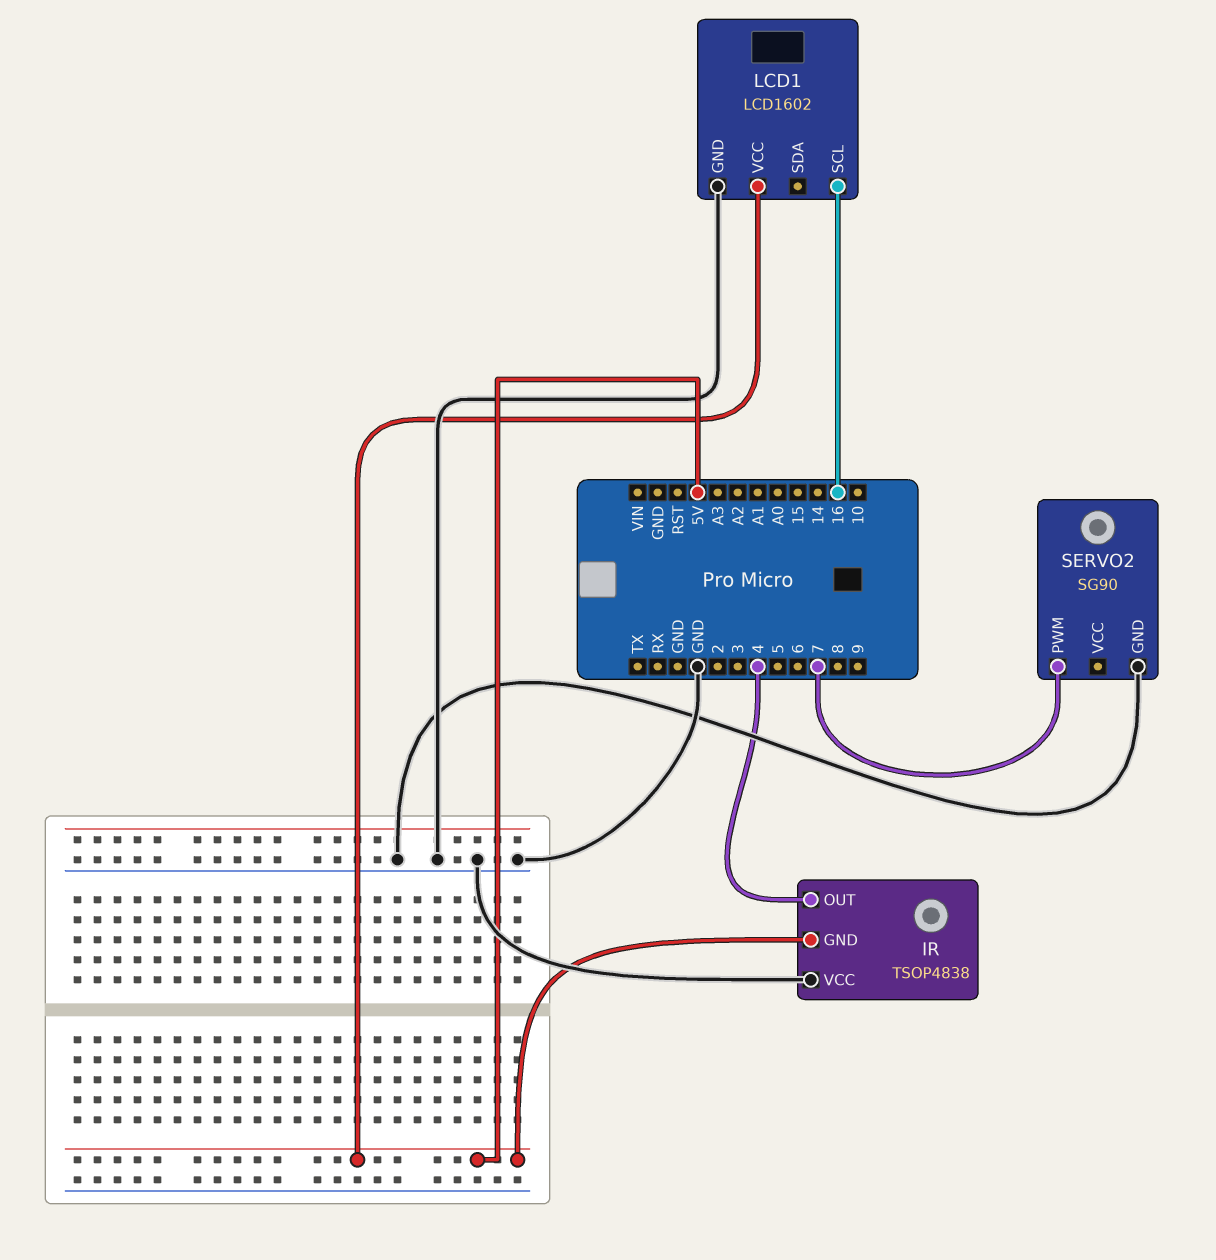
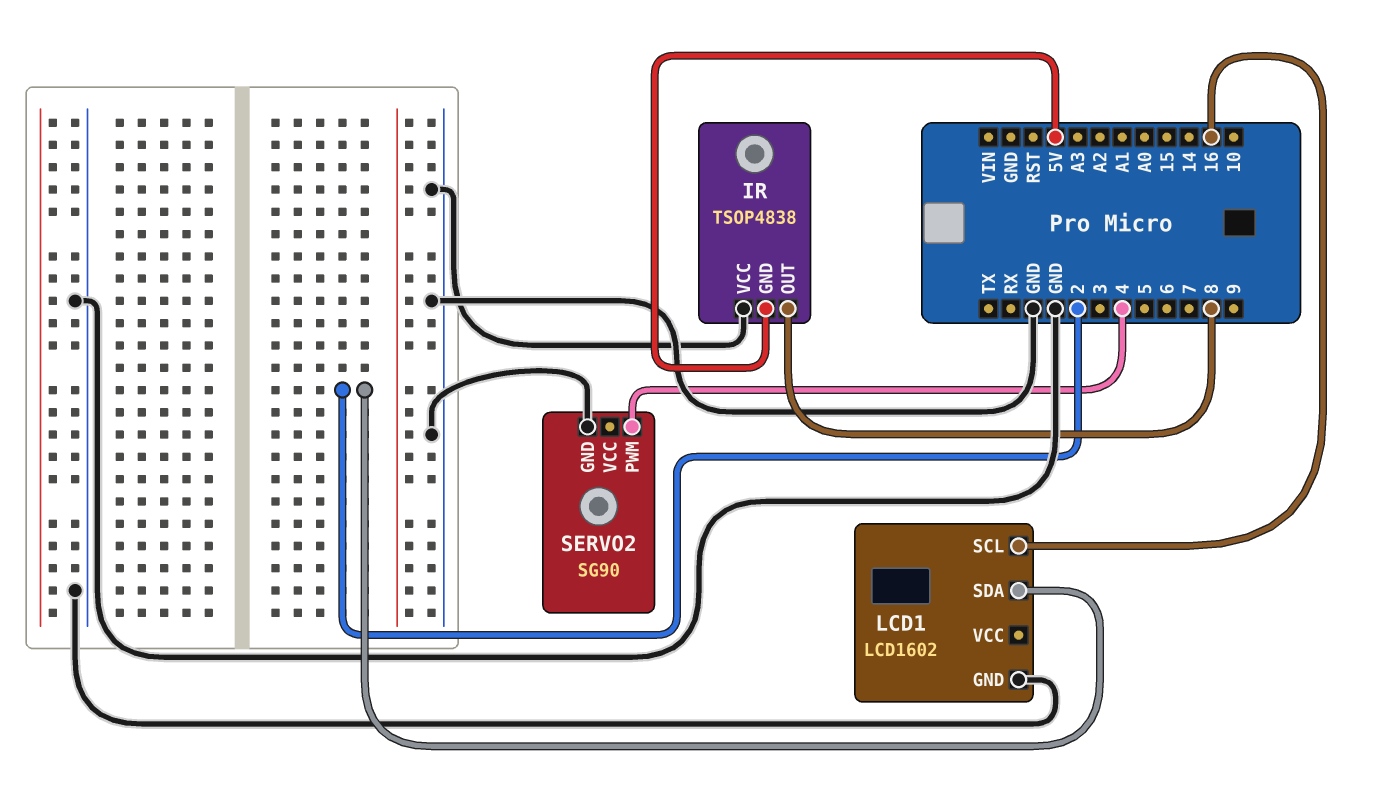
IR pin OUT: 4 -> 8
LCD1 pin SDA: none -> 2
LCD1 pin VCC: 5V -> none
SERVO2 pin PWM: 7 -> 4

